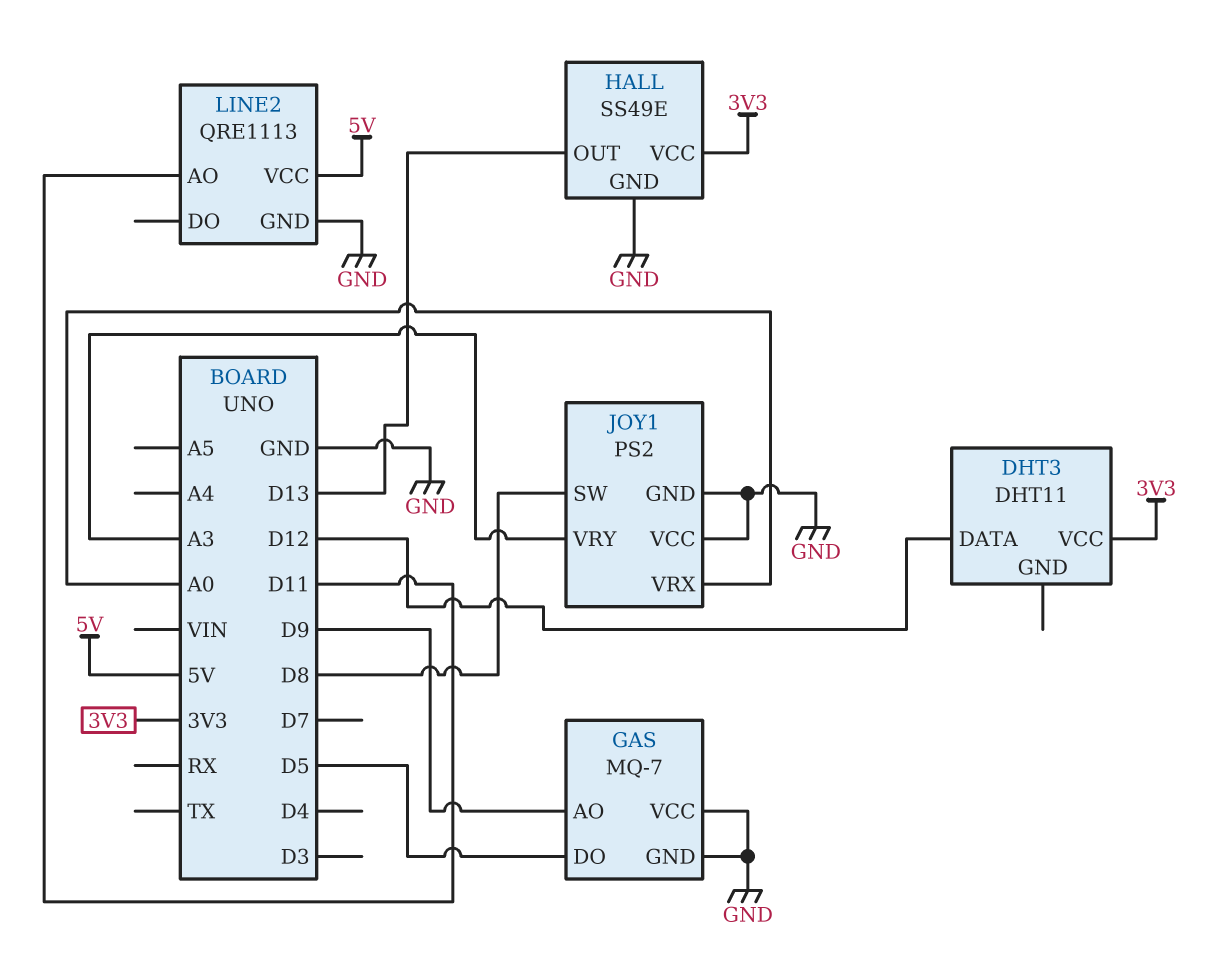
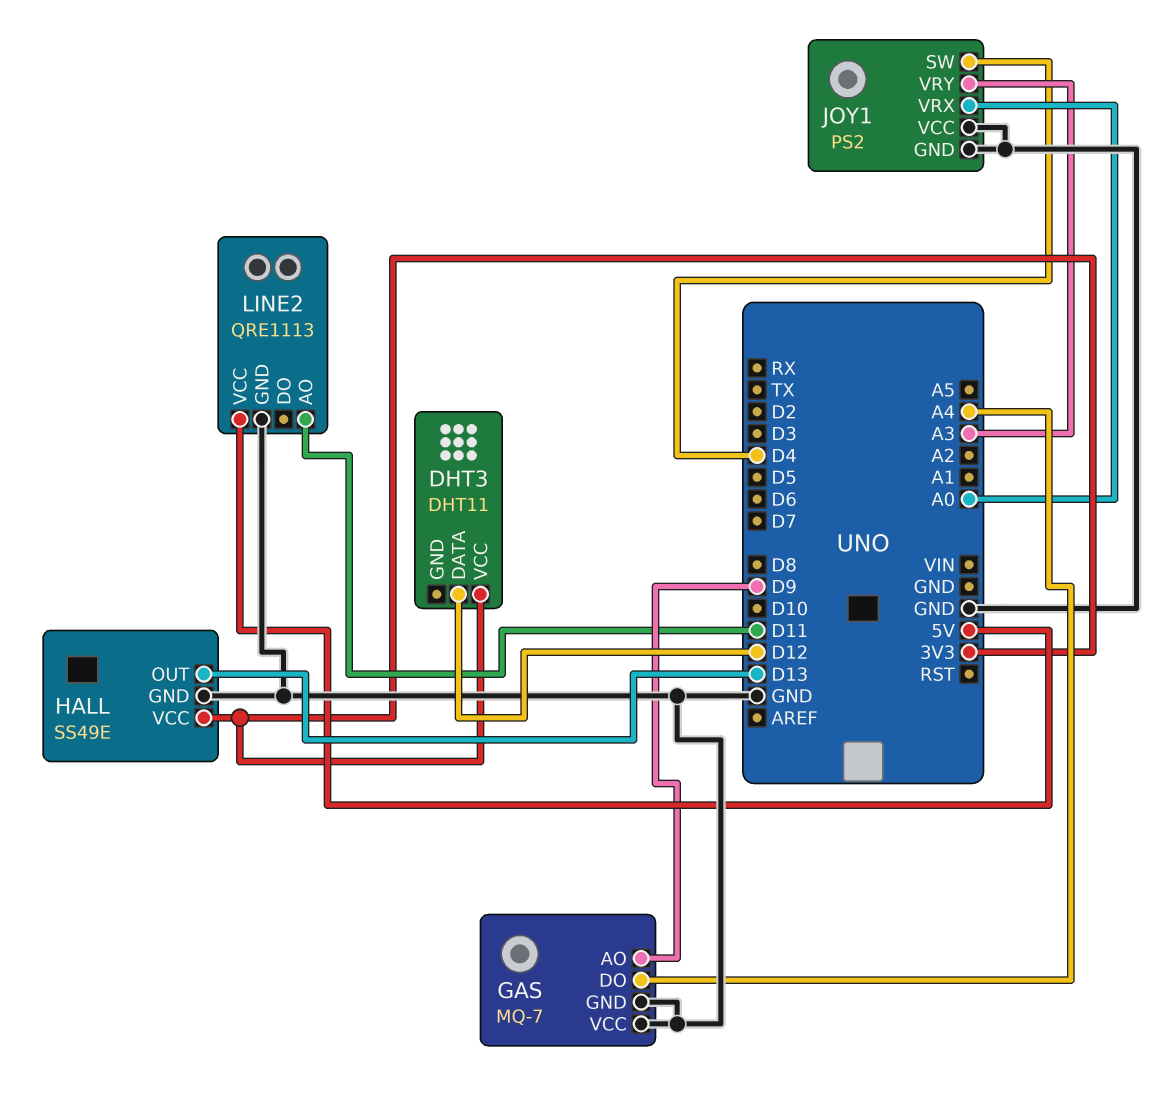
GAS pin DO: D5 -> A4
JOY1 pin SW: D8 -> D4

